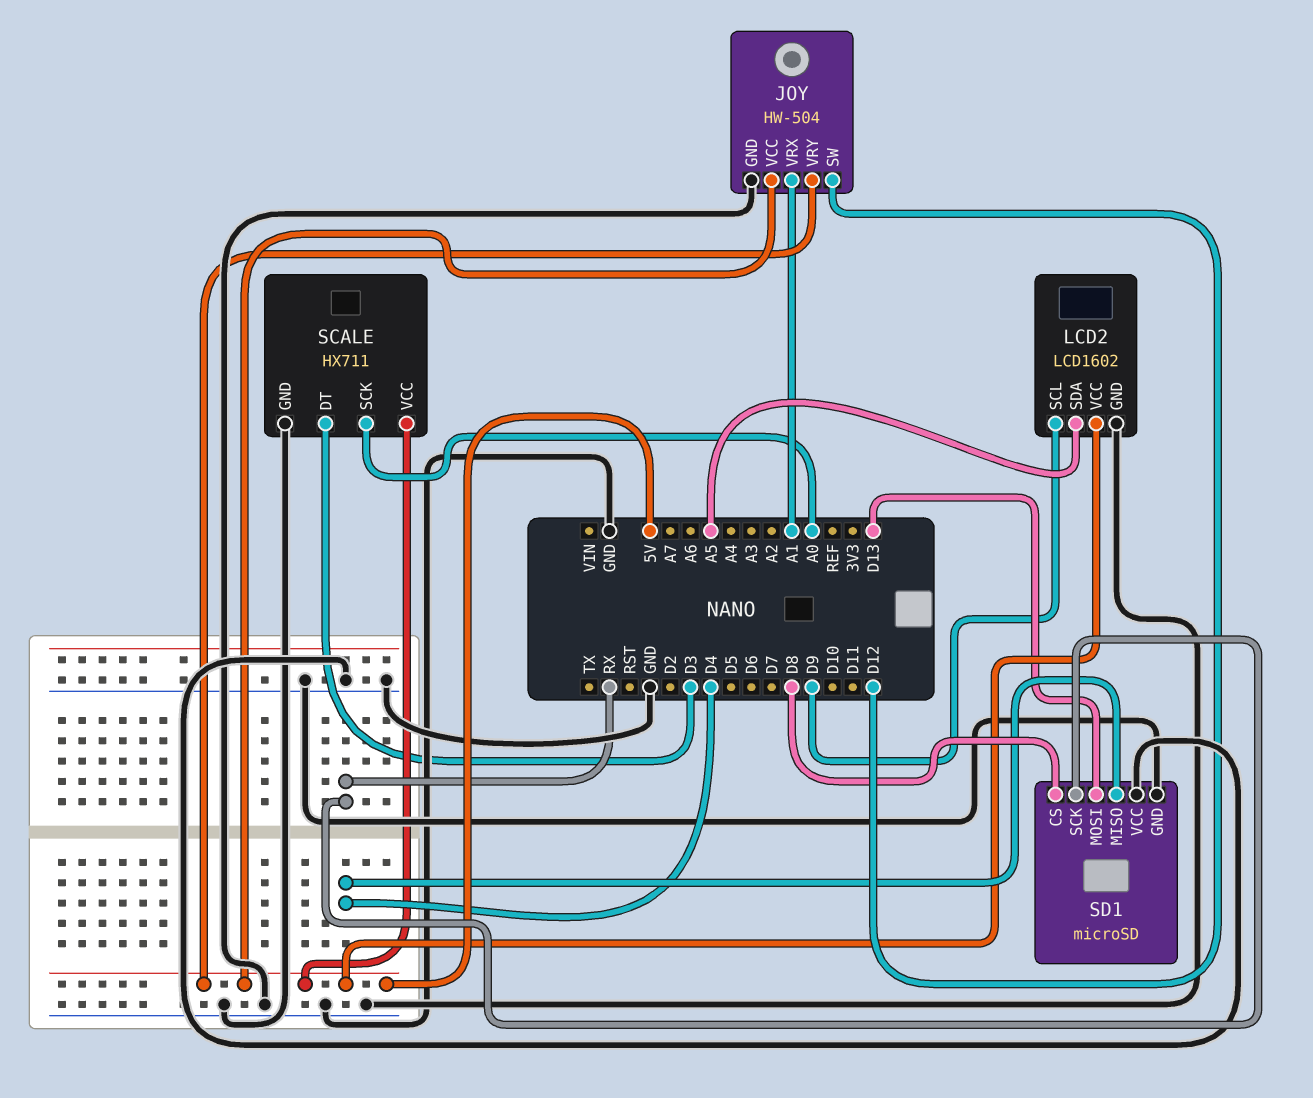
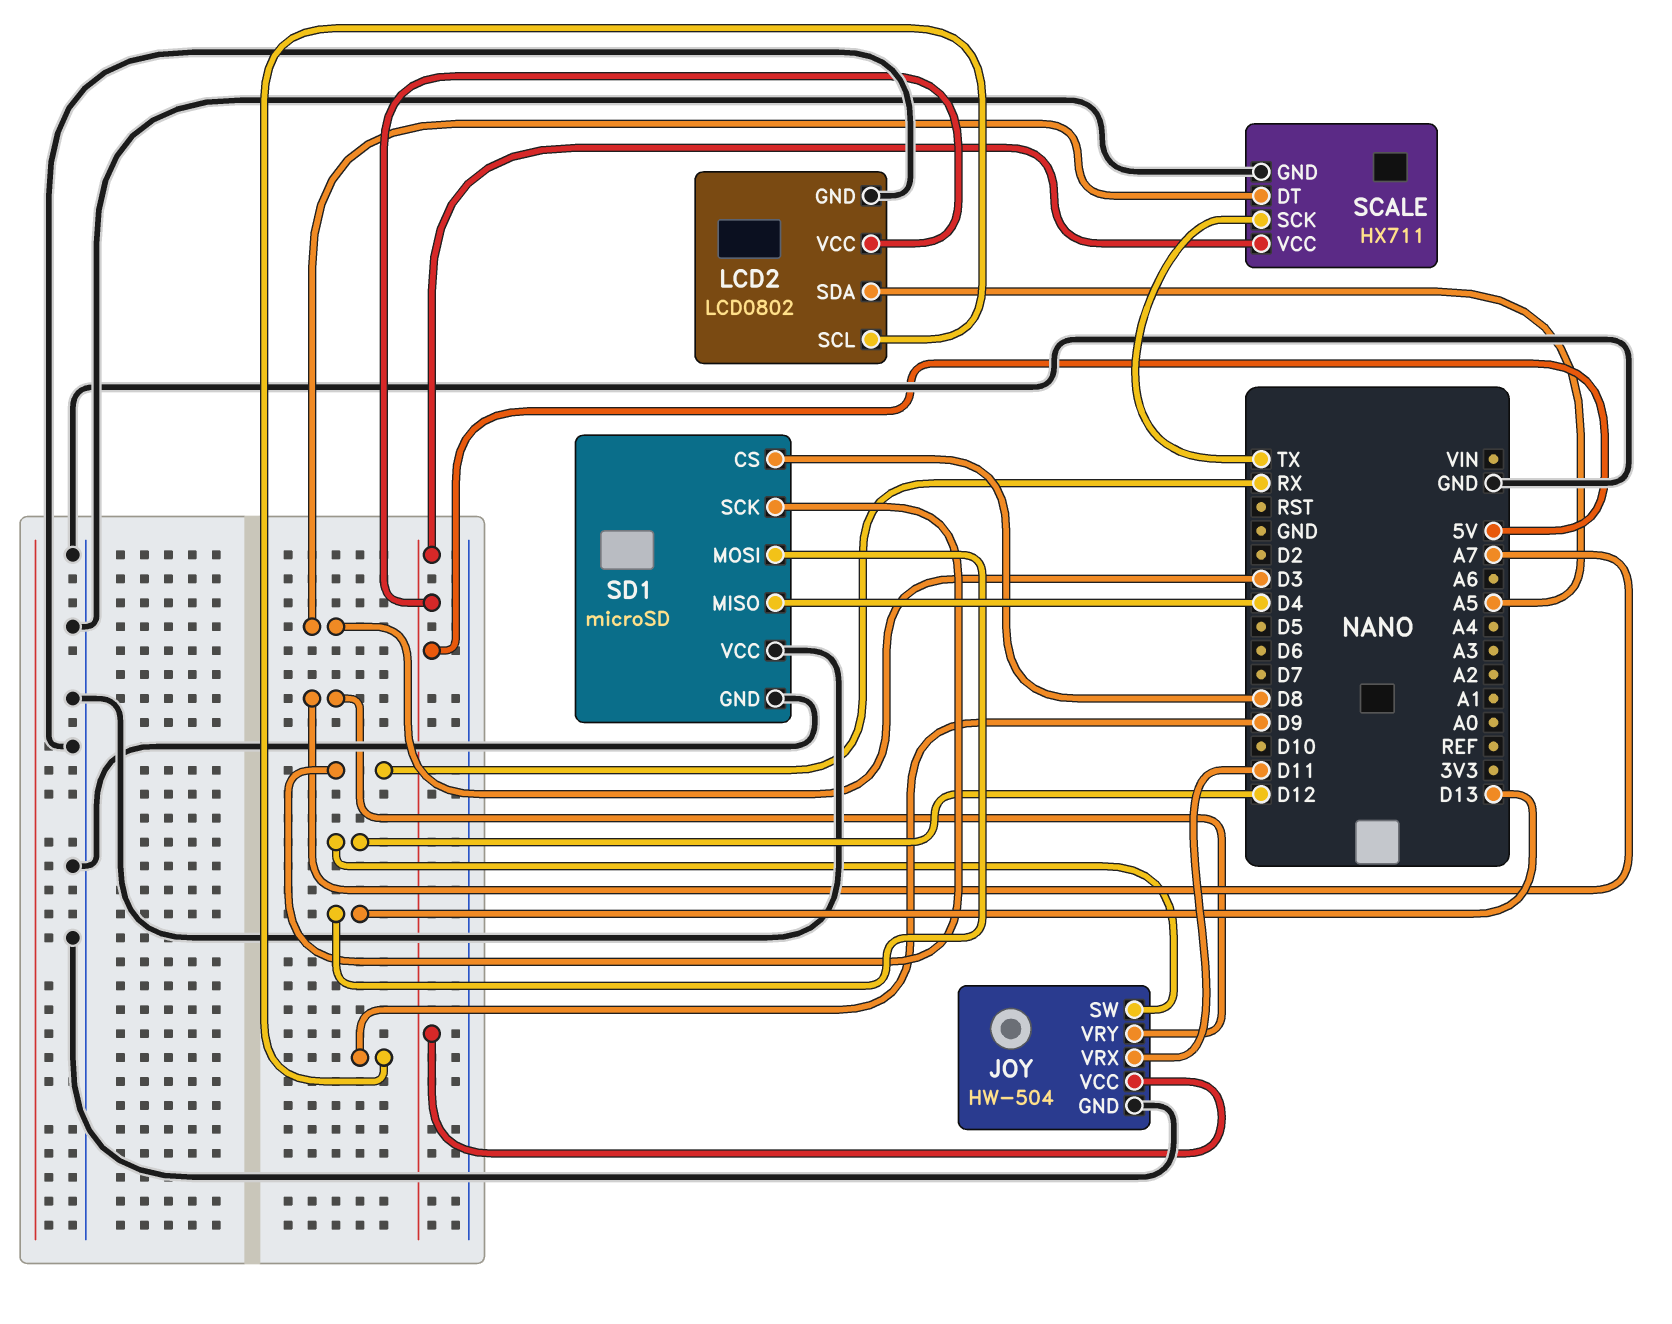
JOY pin VRX: A1 -> D11
JOY pin VRY: 5V -> A7
LCD2: LCD1602 -> LCD0802
SCALE pin SCK: A0 -> TX

